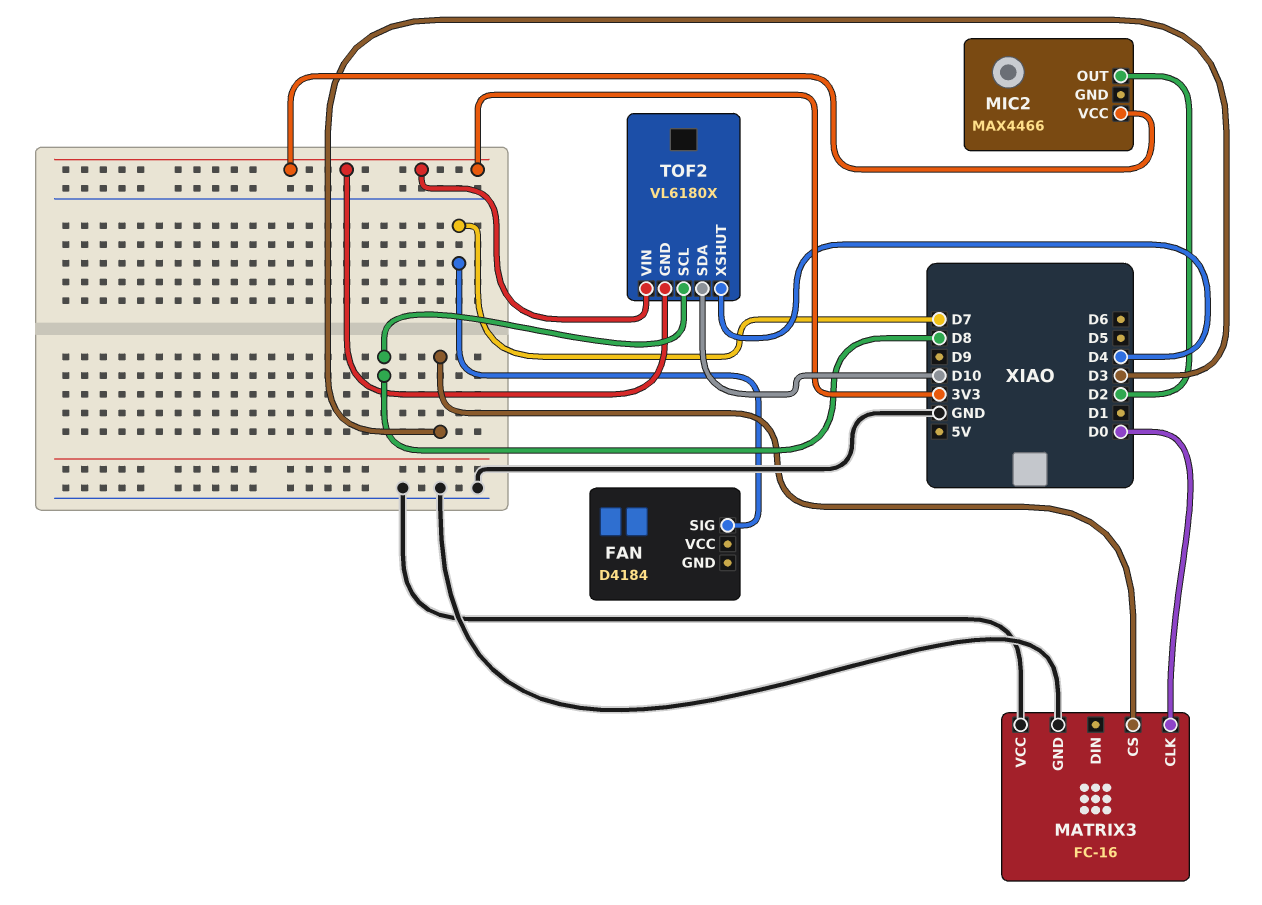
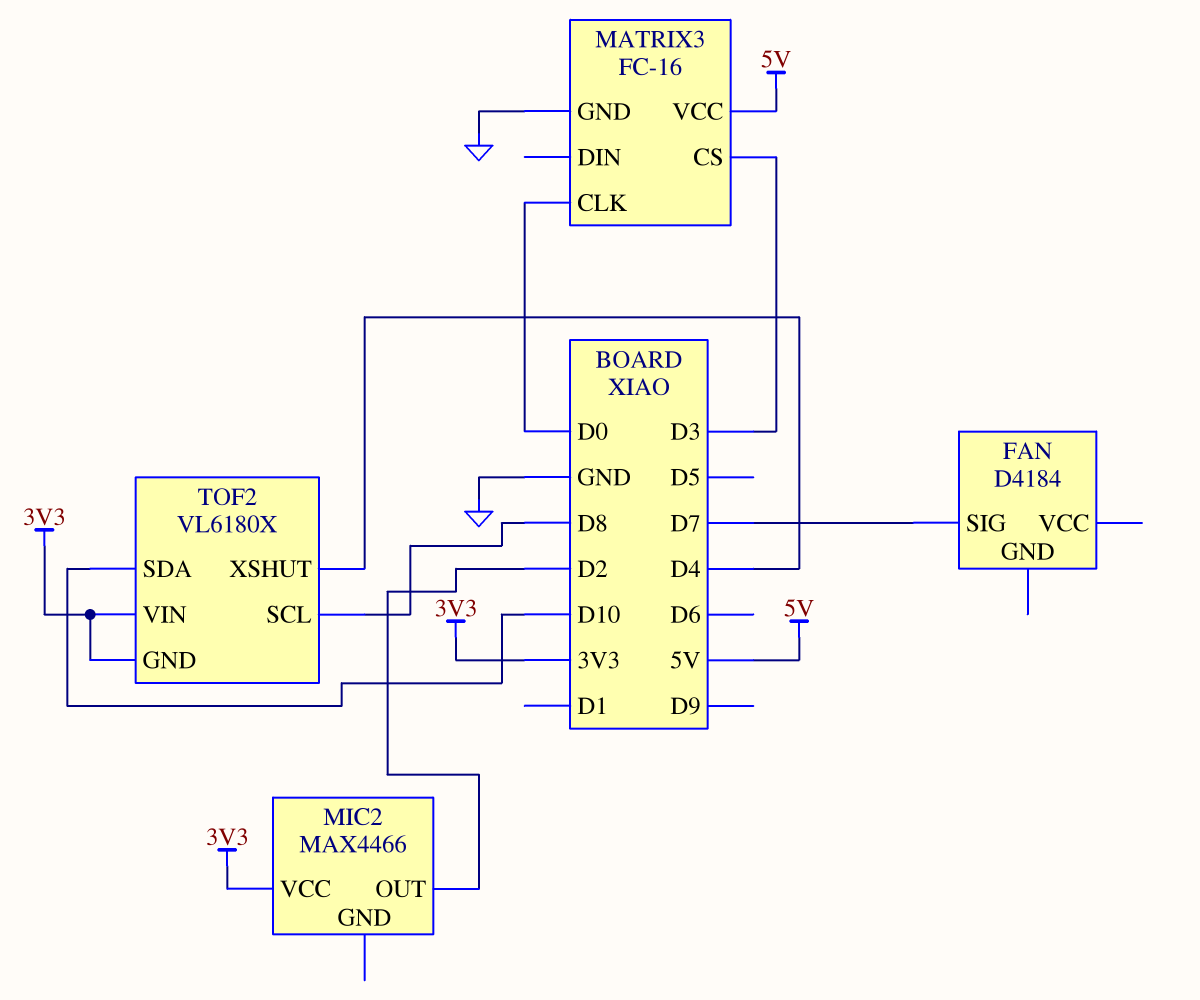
MATRIX3 pin VCC: GND -> 5V

